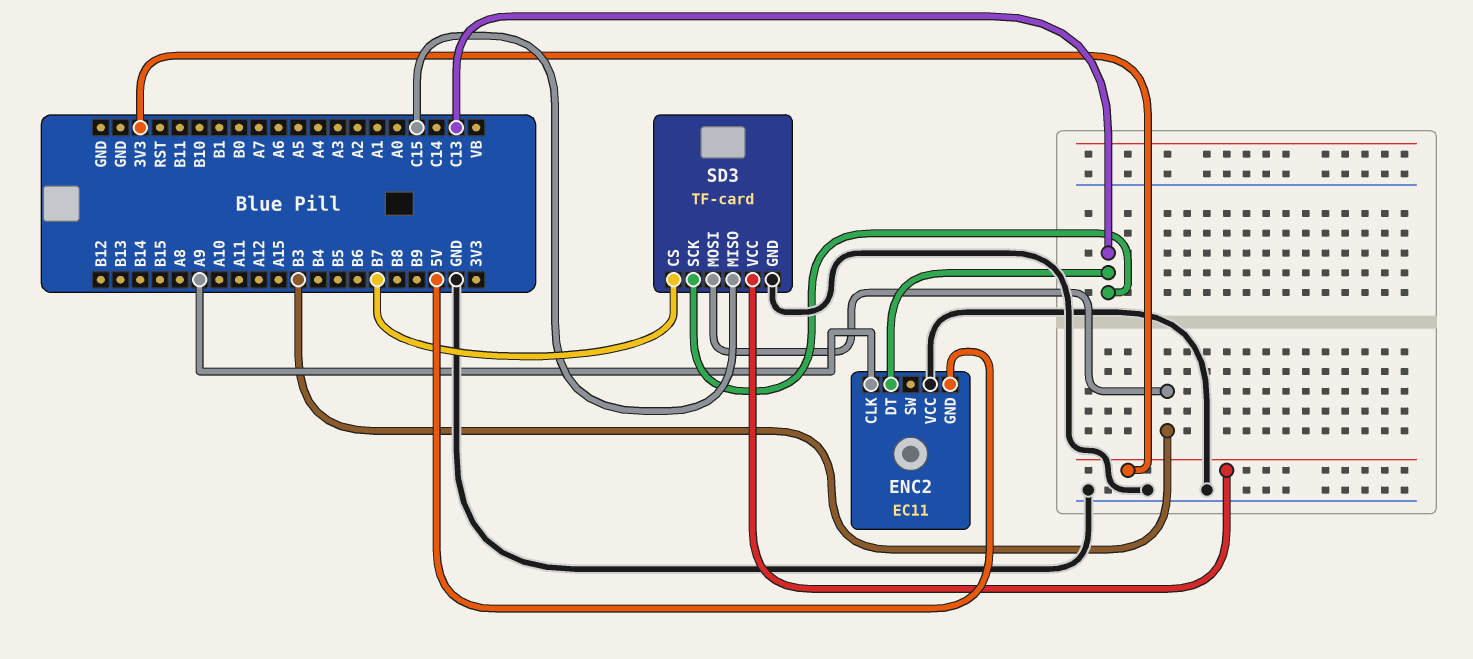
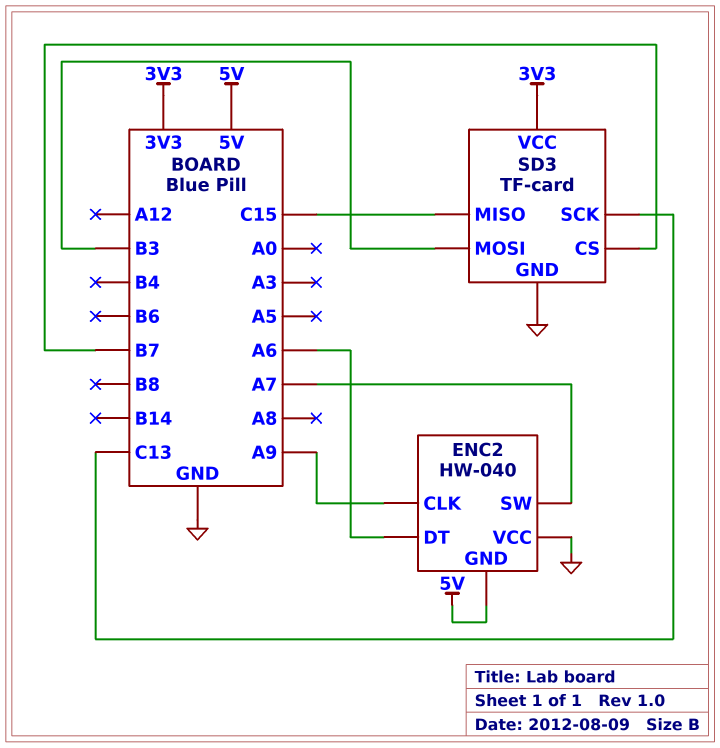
ENC2: EC11 -> HW-040
ENC2 pin DT: C13 -> A6
ENC2 pin SW: none -> A7

